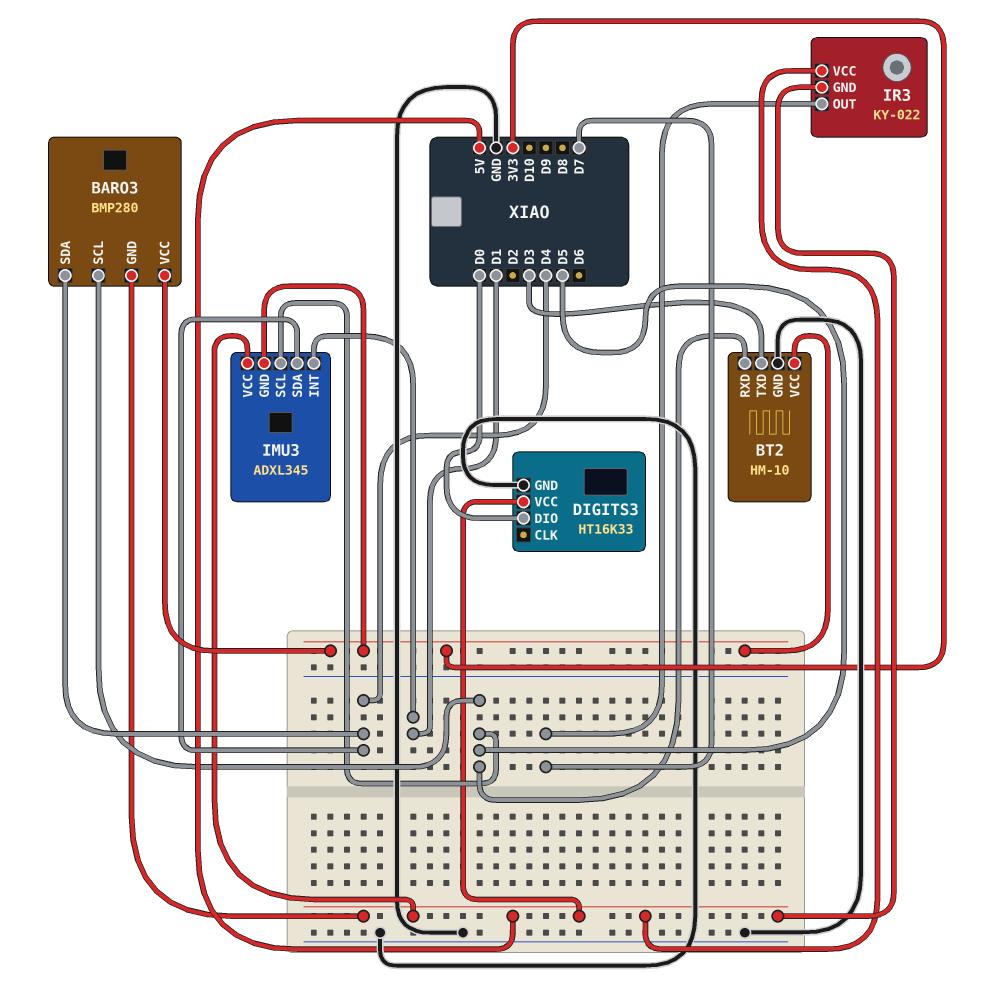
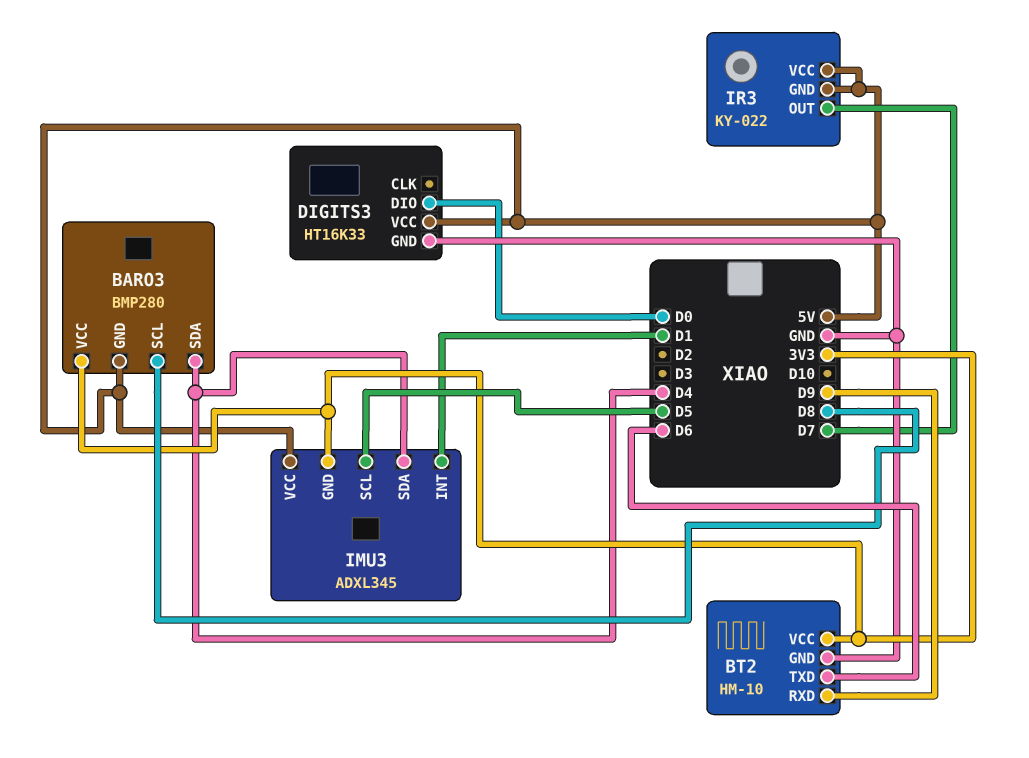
BARO3 pin SCL: D5 -> D8
BT2 pin RXD: D5 -> D9
BT2 pin TXD: D3 -> D6

